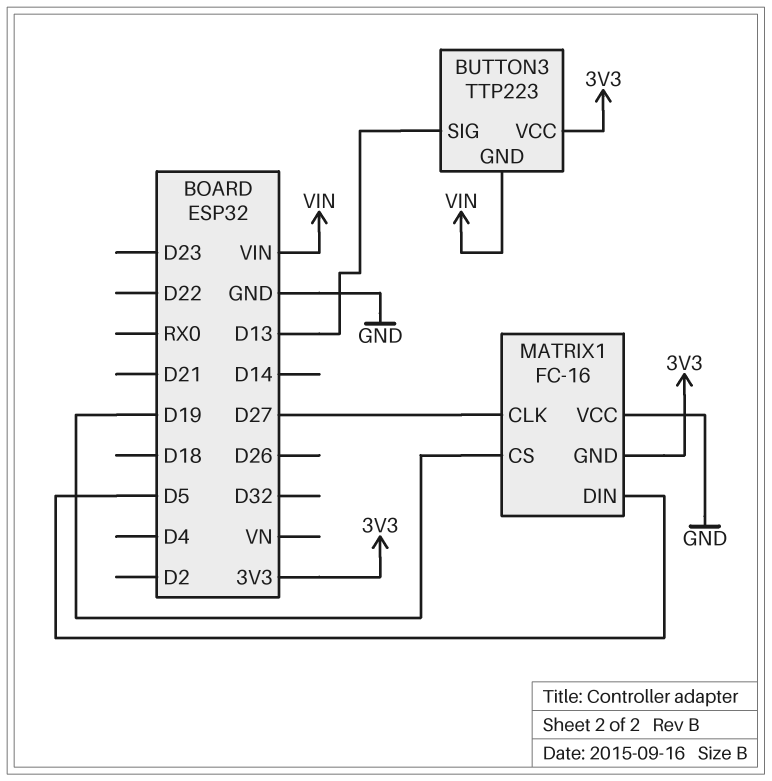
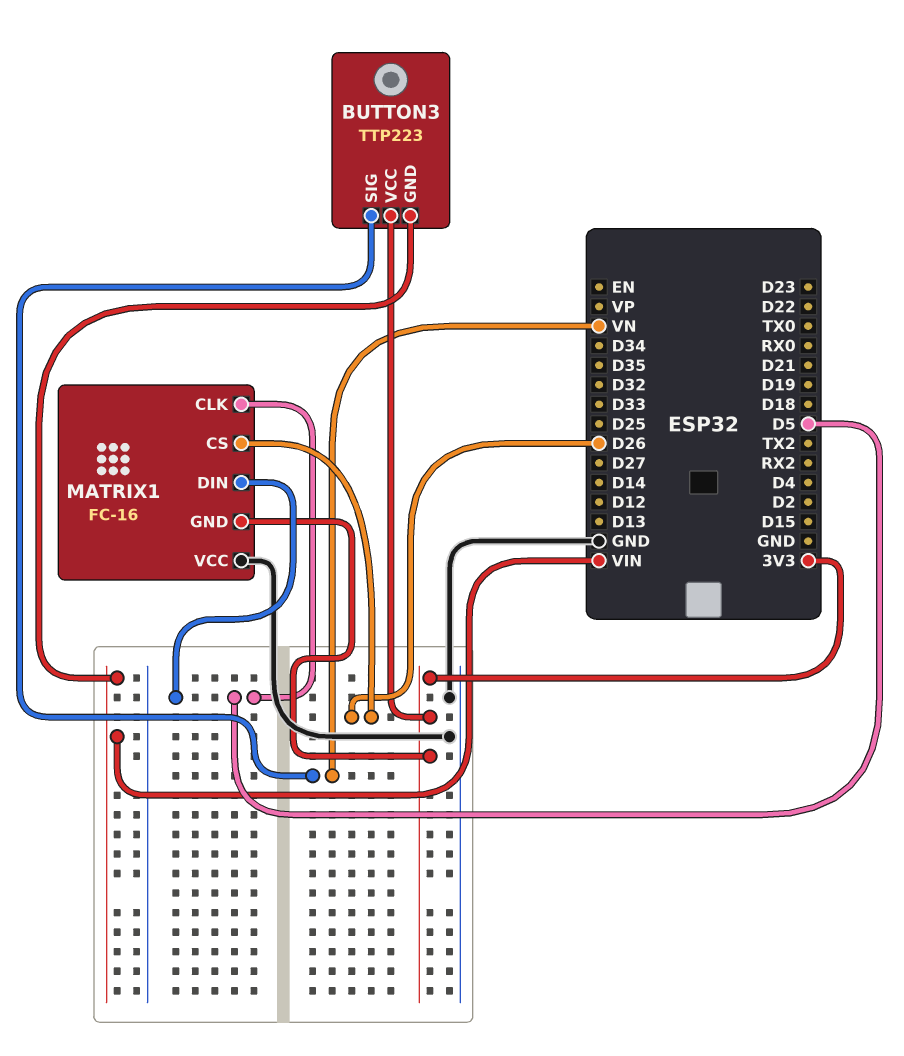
BUTTON3 pin SIG: D13 -> VN
MATRIX1 pin CLK: D27 -> D5
MATRIX1 pin CS: D19 -> D26

